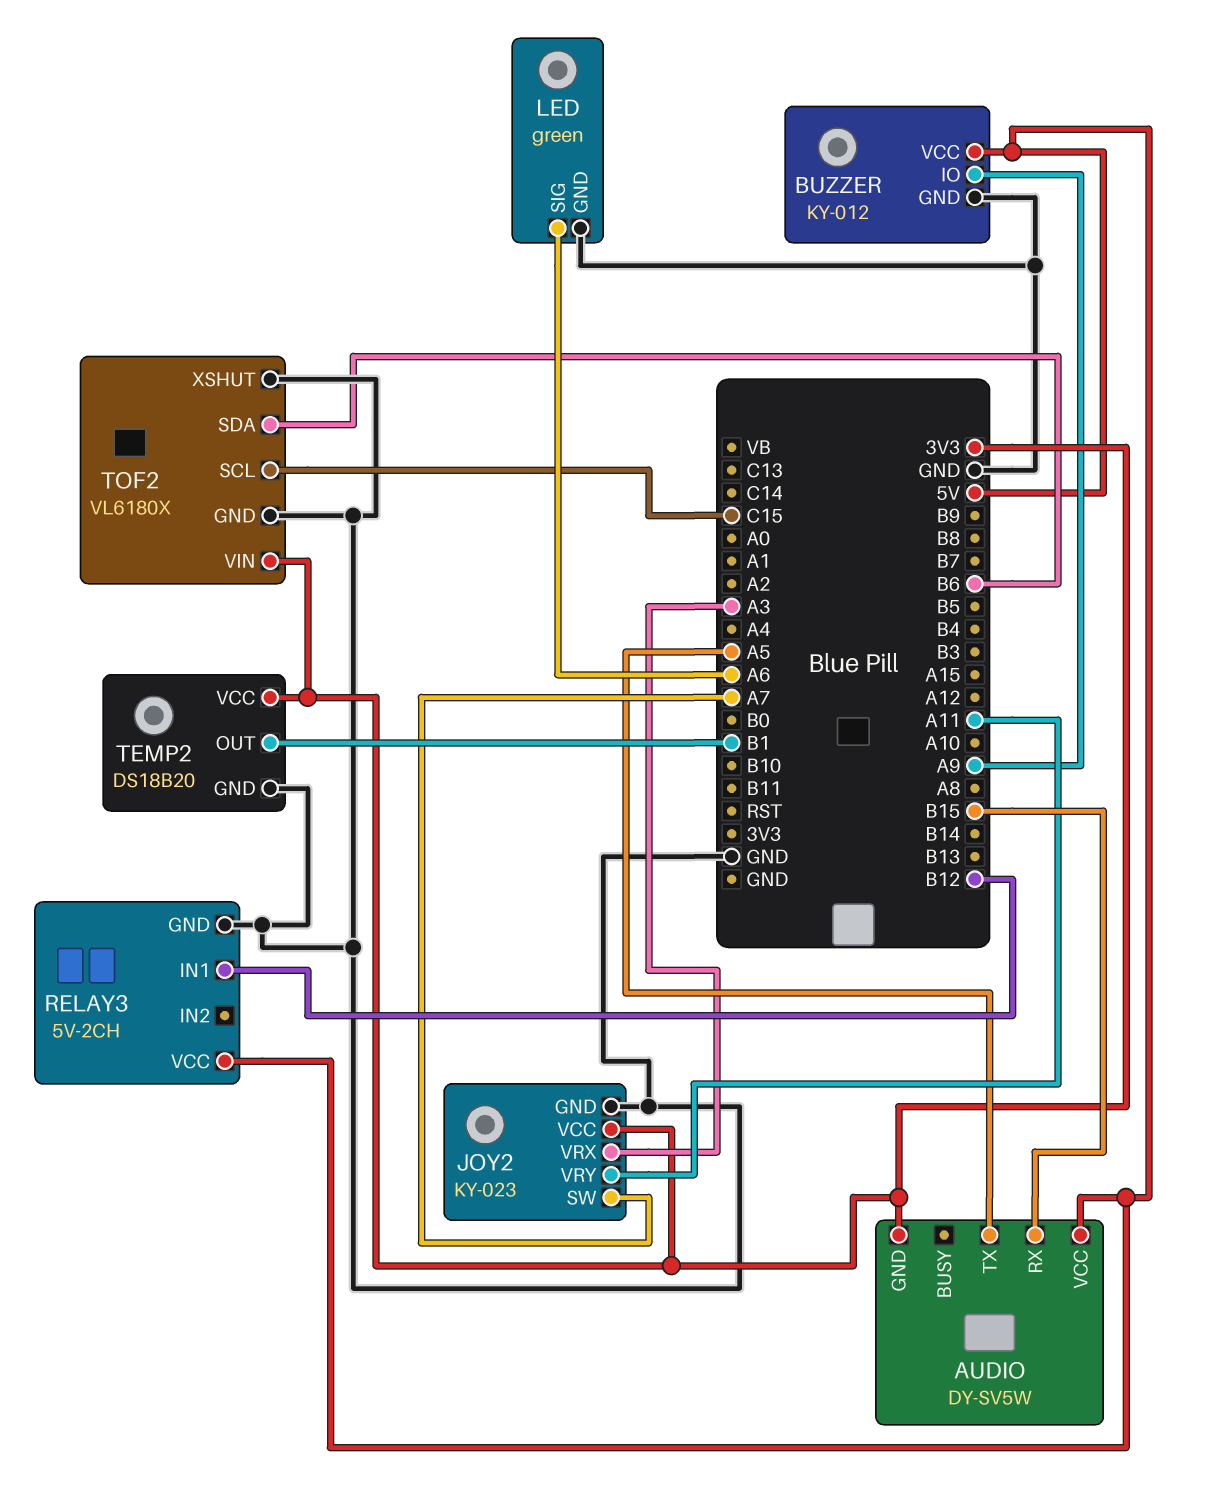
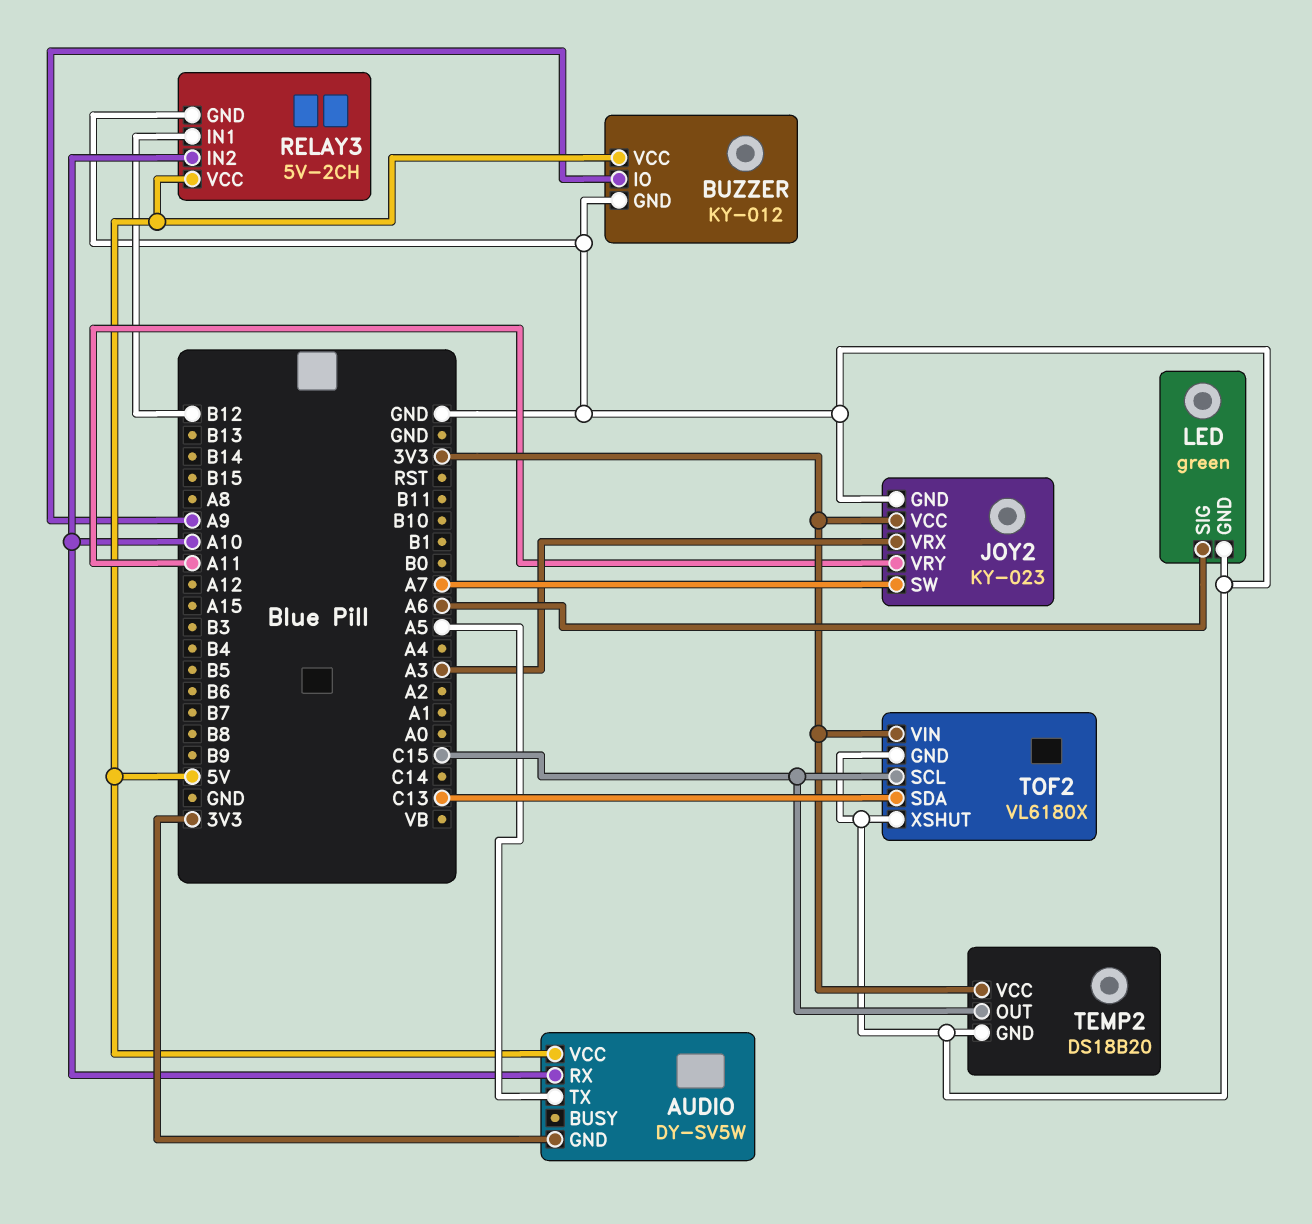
AUDIO pin RX: B15 -> A10
RELAY3 pin IN2: none -> A10
TEMP2 pin OUT: B1 -> C15
TOF2 pin SDA: B6 -> C13

